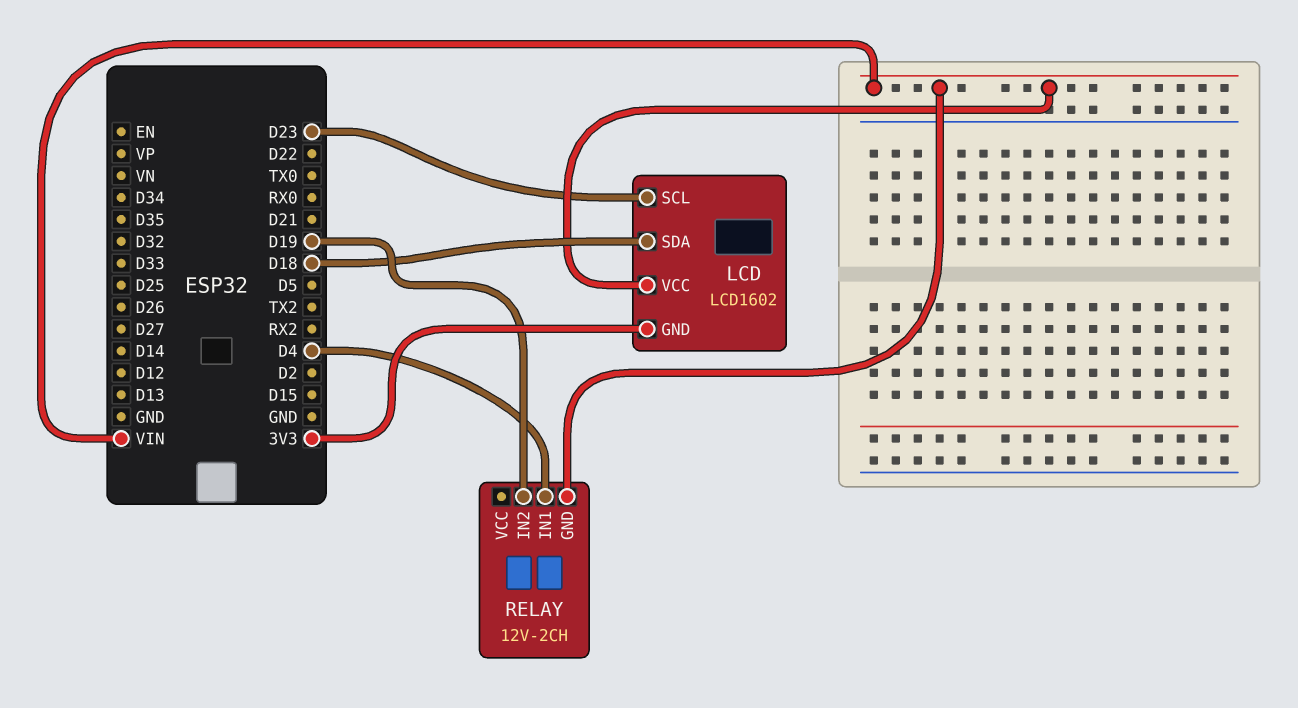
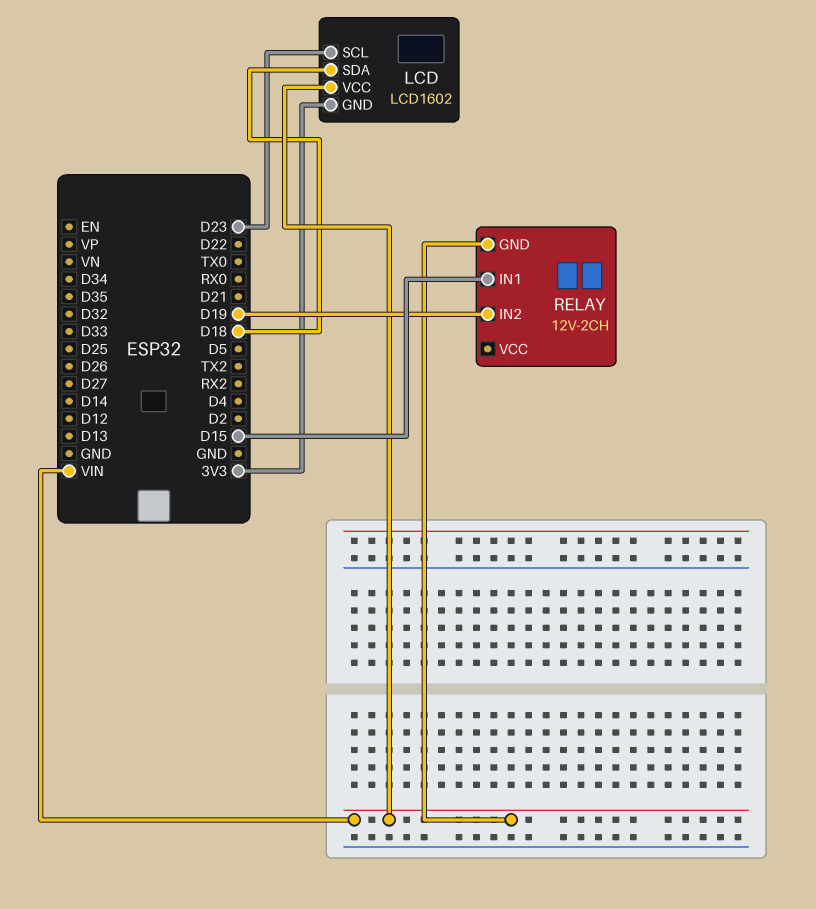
RELAY pin IN1: D4 -> D15

